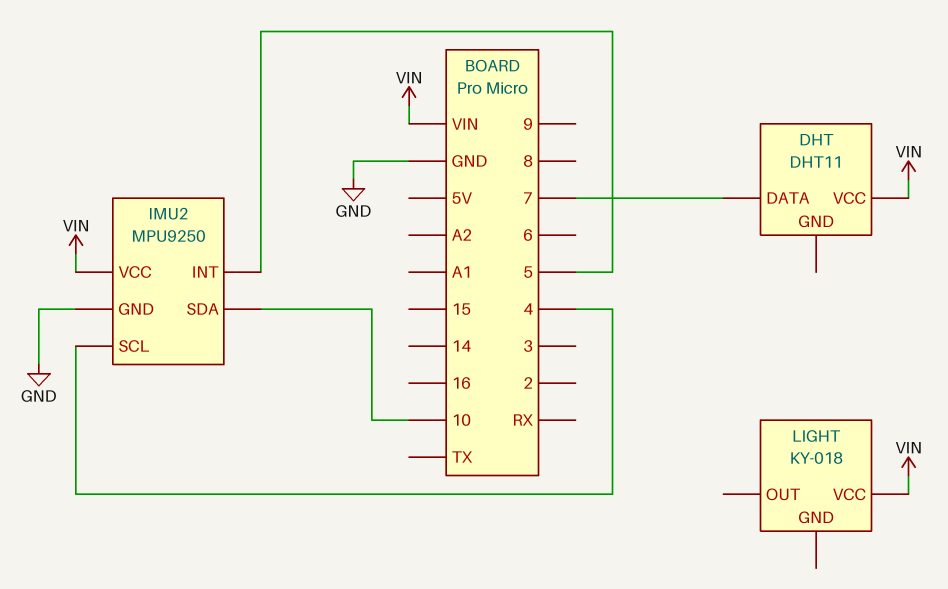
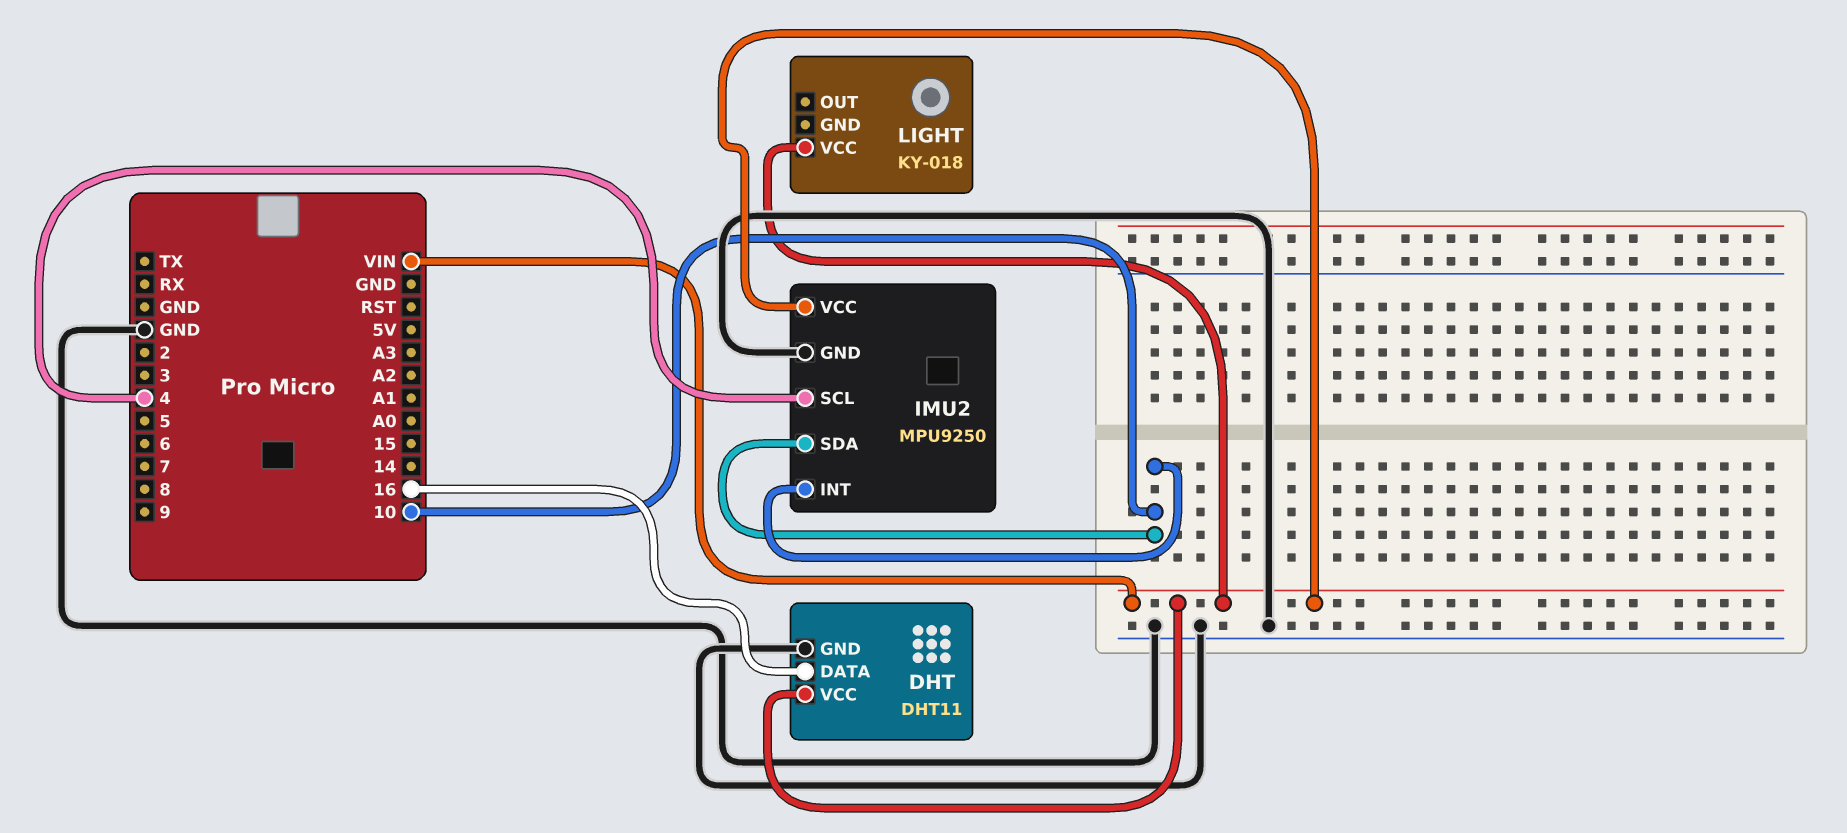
DHT pin DATA: 7 -> 16
DHT pin GND: none -> GND
IMU2 pin INT: 5 -> 10

